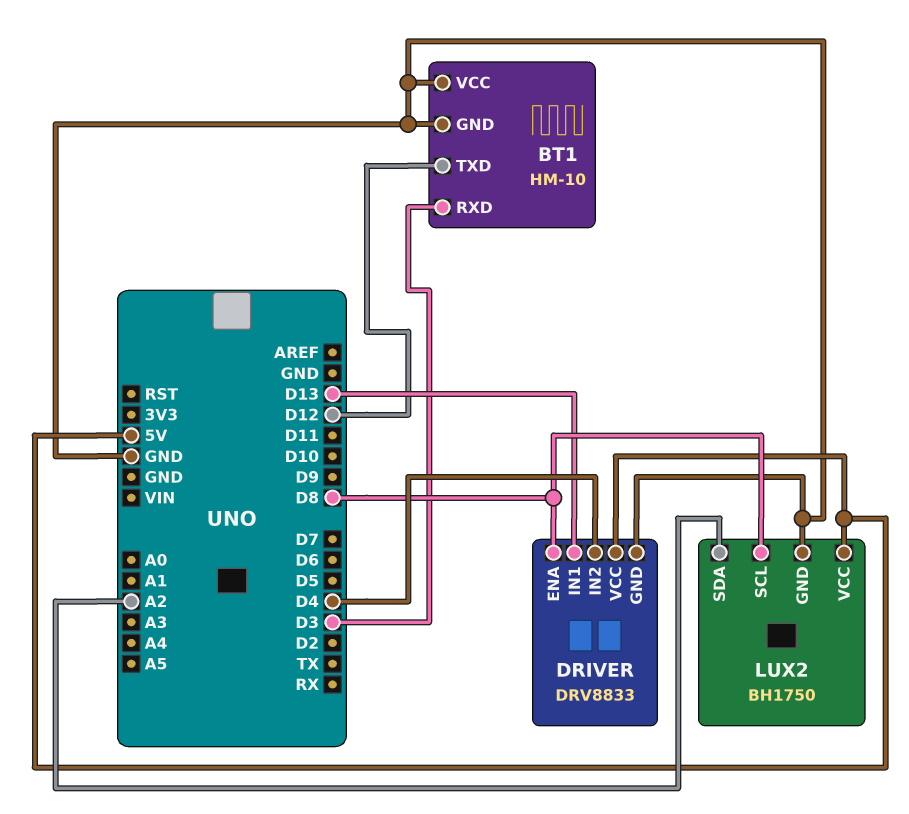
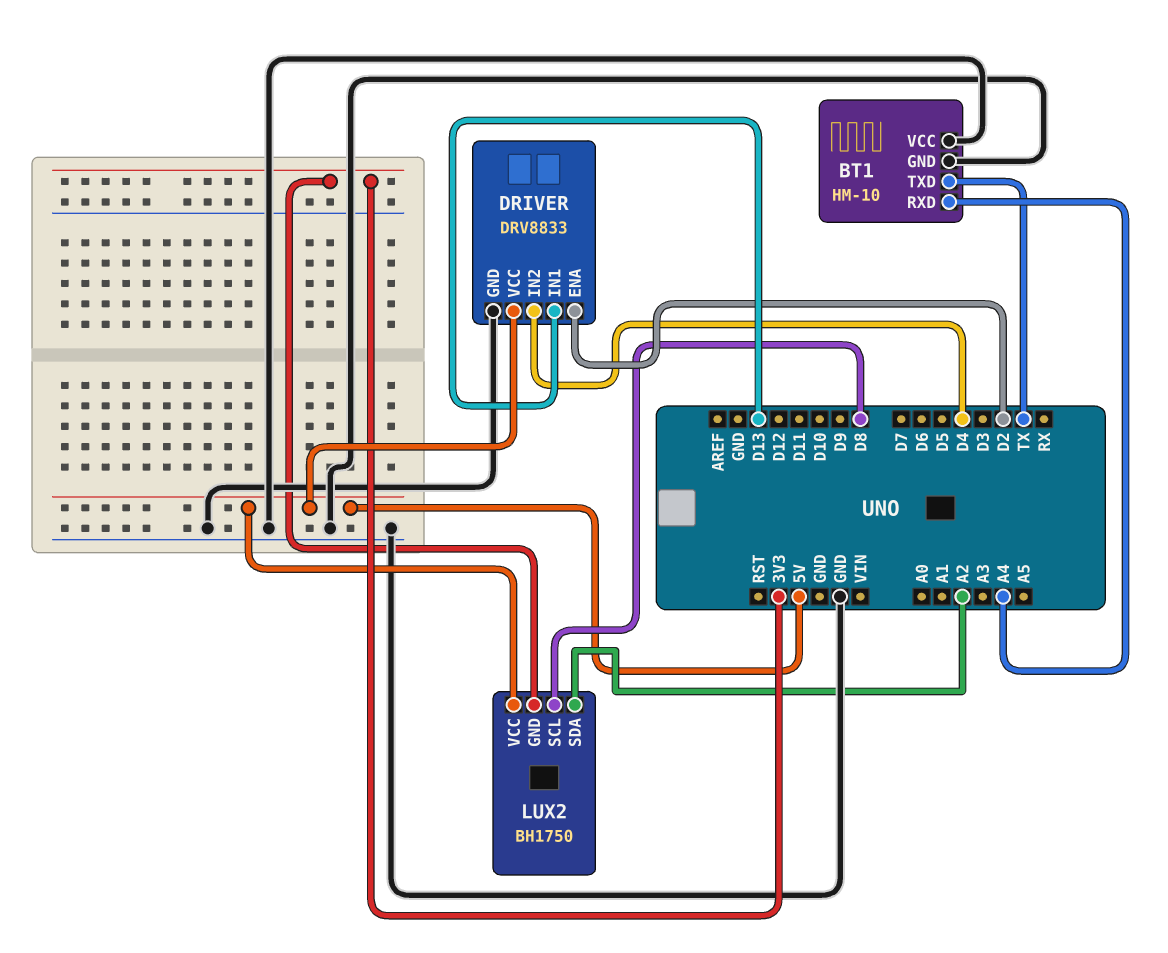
BT1 pin RXD: D3 -> A4
BT1 pin TXD: D12 -> TX
DRIVER pin ENA: D8 -> D2
LUX2 pin GND: GND -> 3V3

